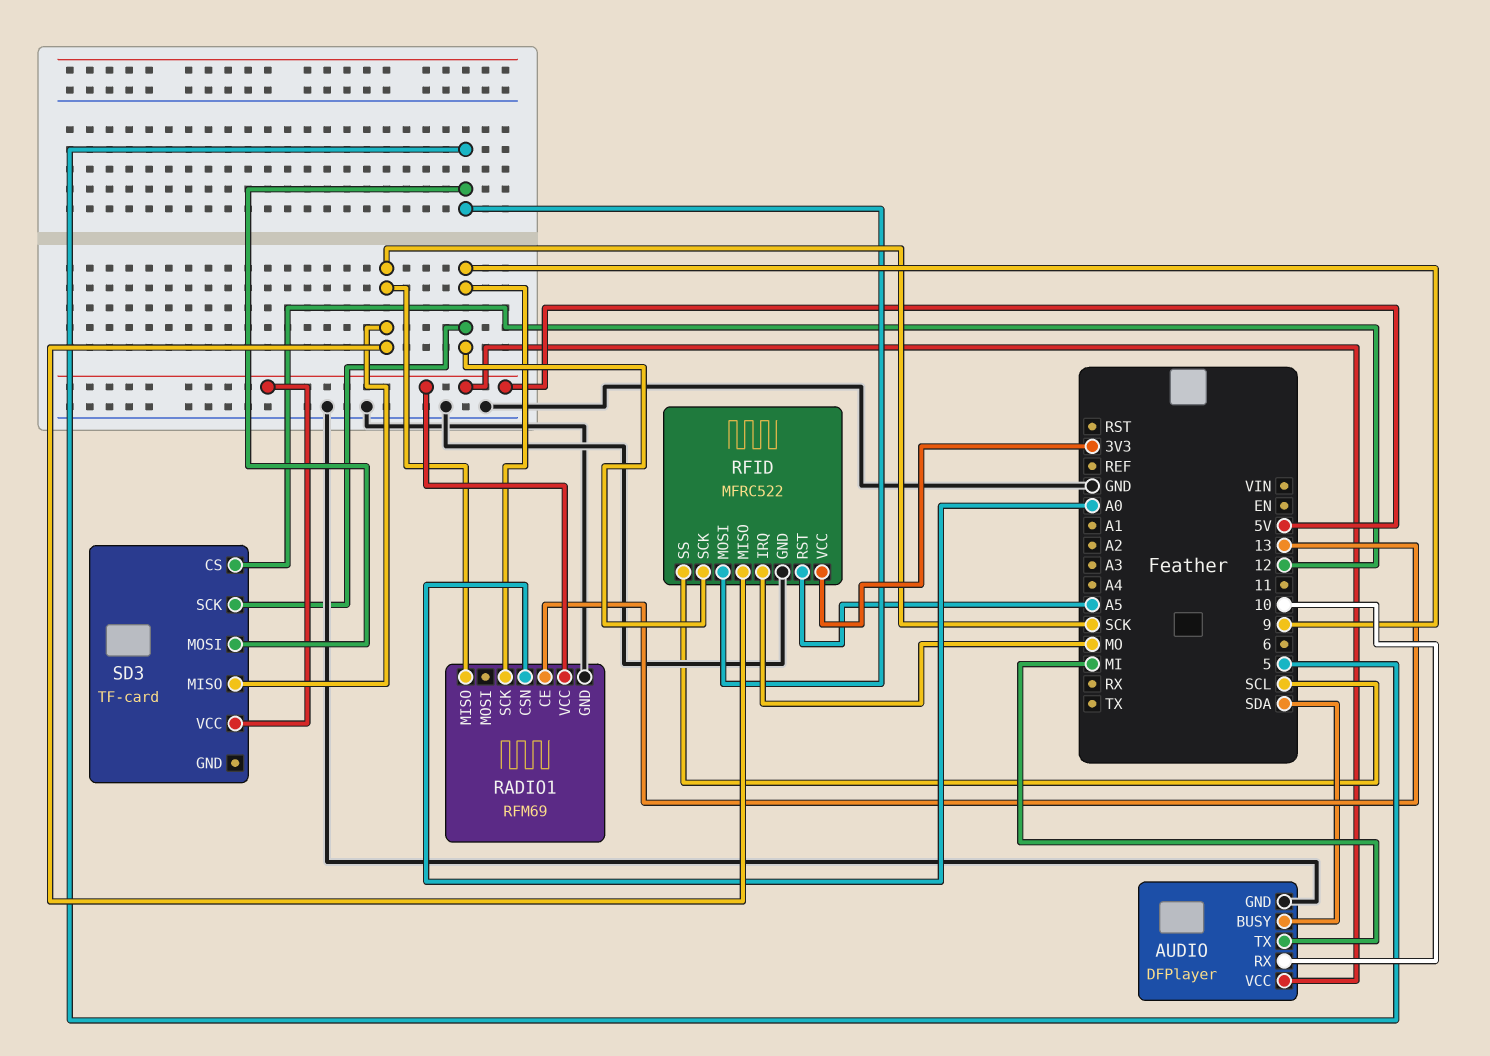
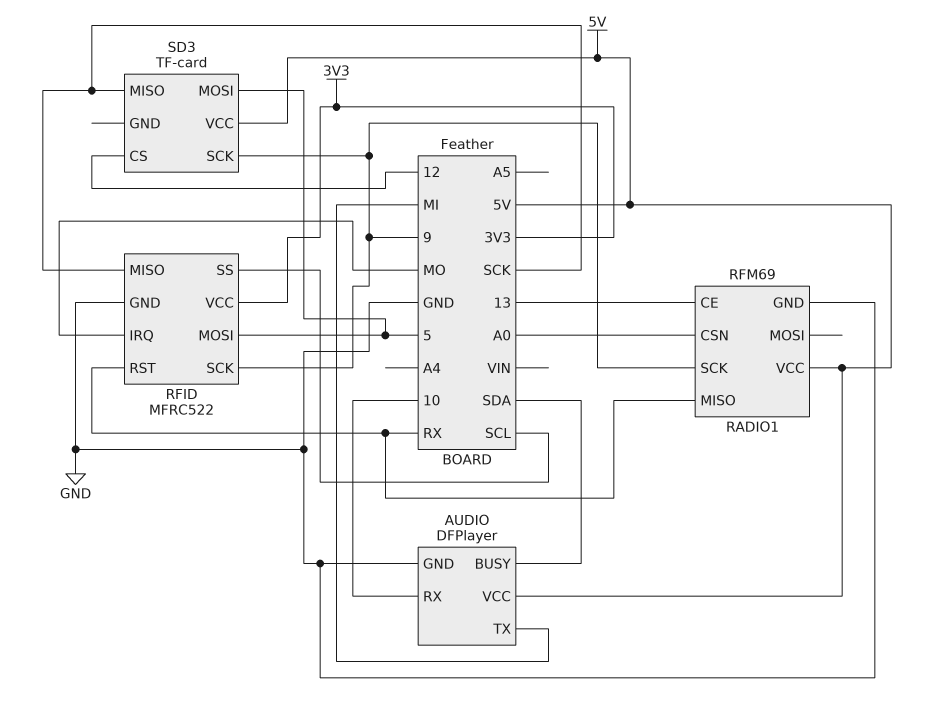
RADIO1 pin MISO: SCK -> RX
RFID pin RST: A5 -> RX

